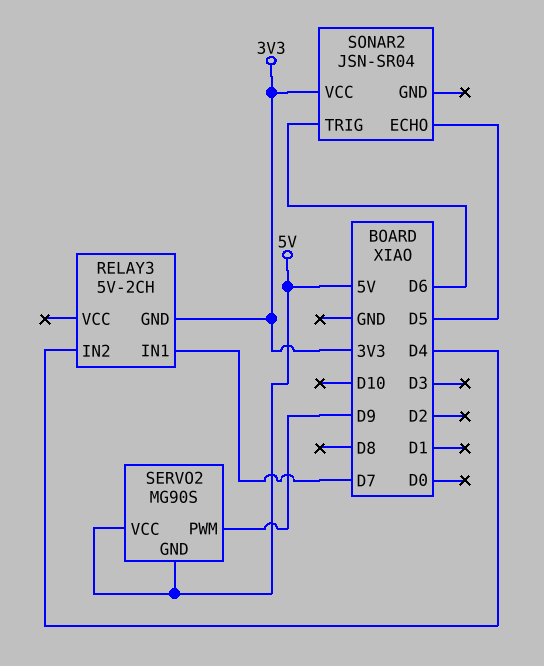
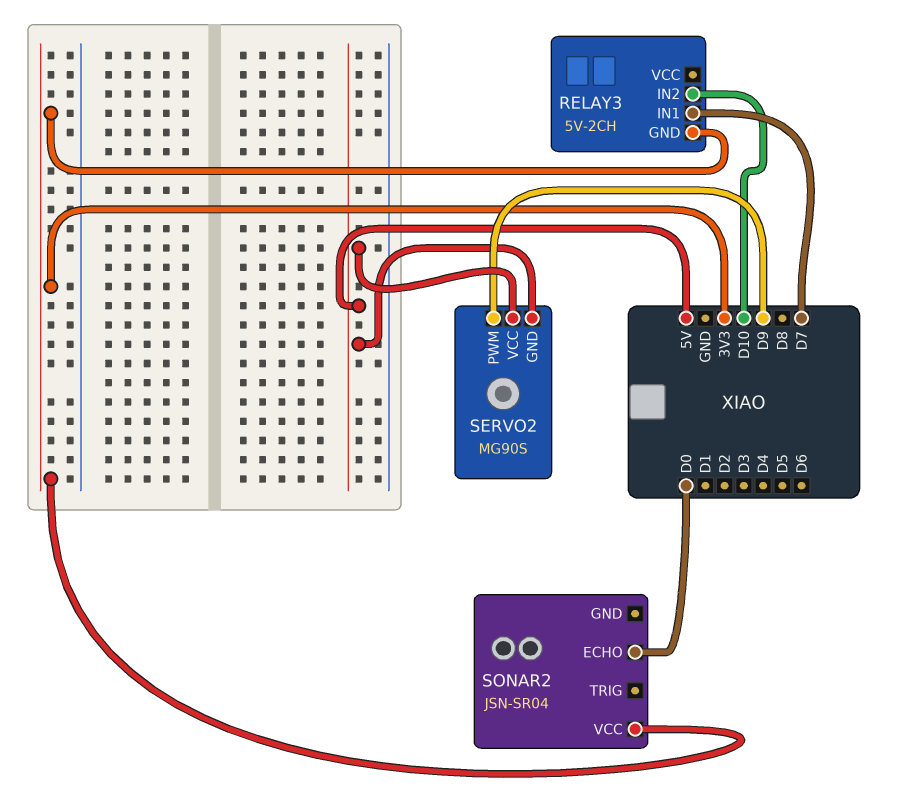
RELAY3 pin IN2: D4 -> D10
SONAR2 pin ECHO: D5 -> D0
SONAR2 pin TRIG: D6 -> none

